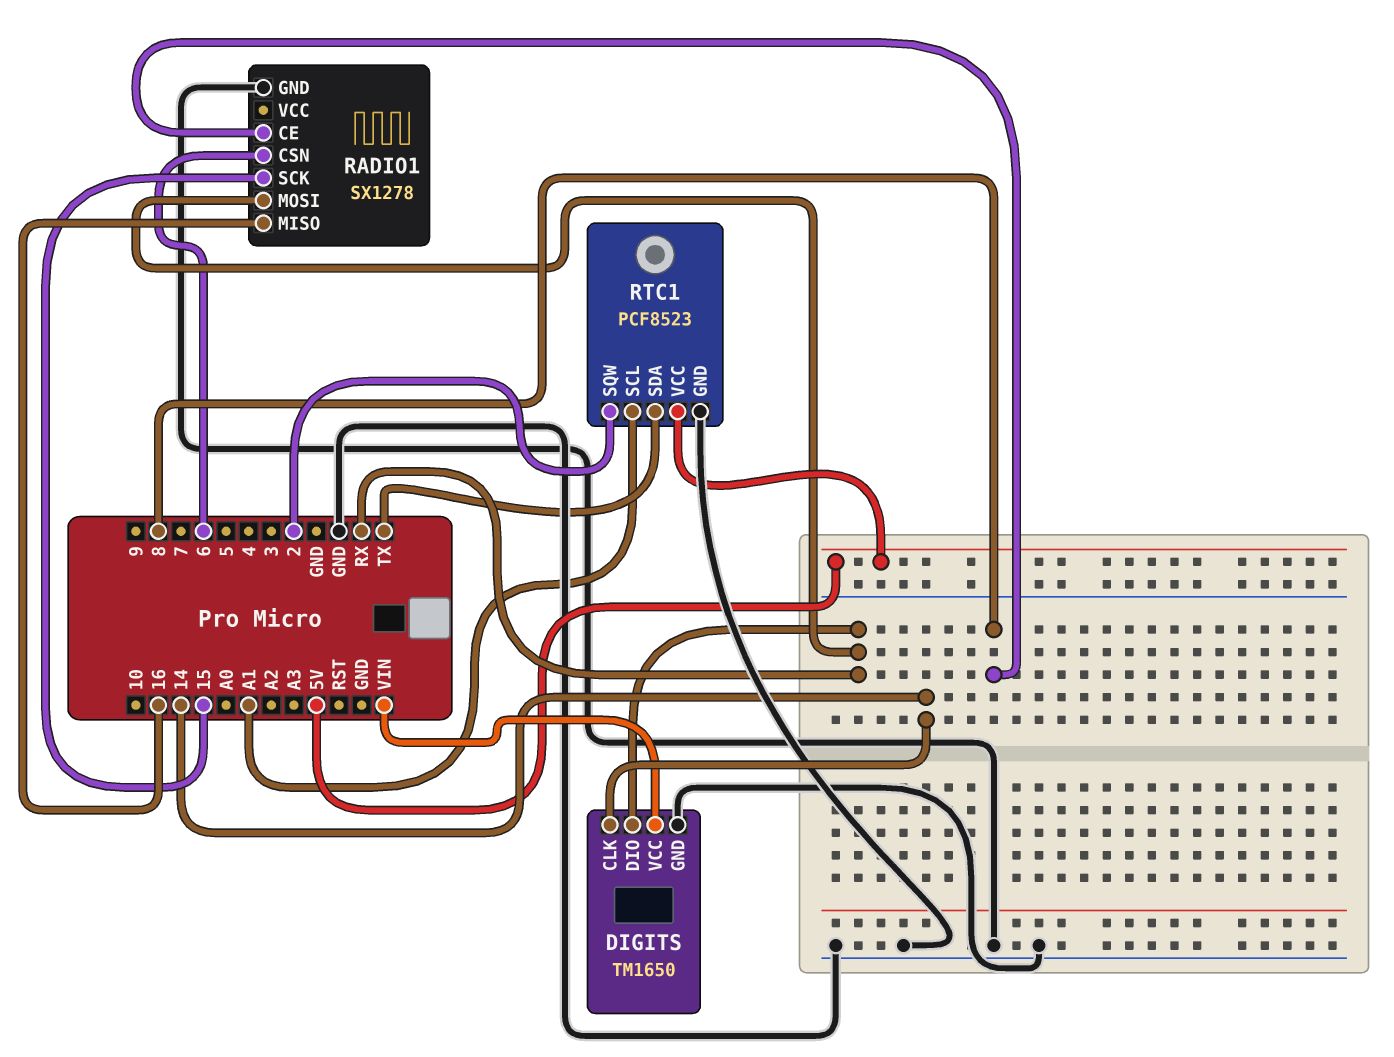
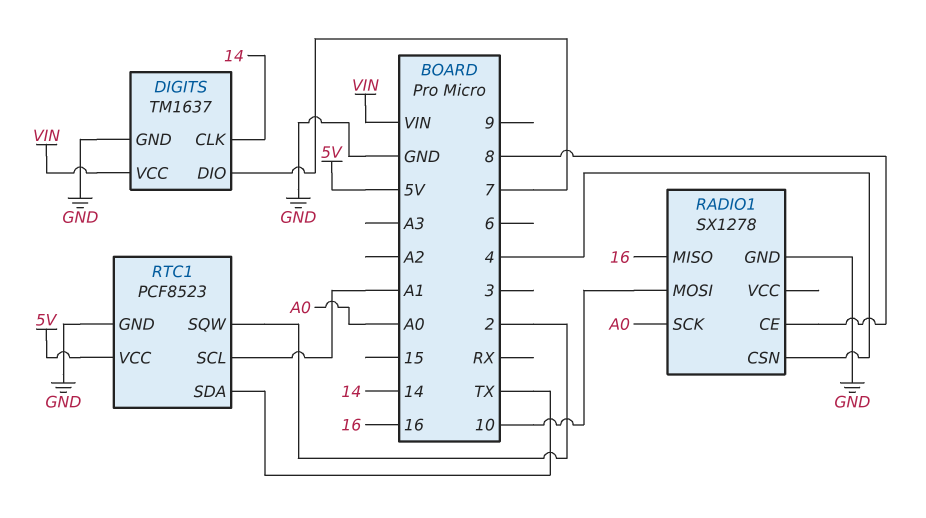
DIGITS: TM1650 -> TM1637
DIGITS pin DIO: RX -> 7
RADIO1 pin CSN: 6 -> 4
RADIO1 pin MOSI: RX -> 10
RADIO1 pin SCK: 15 -> A0

